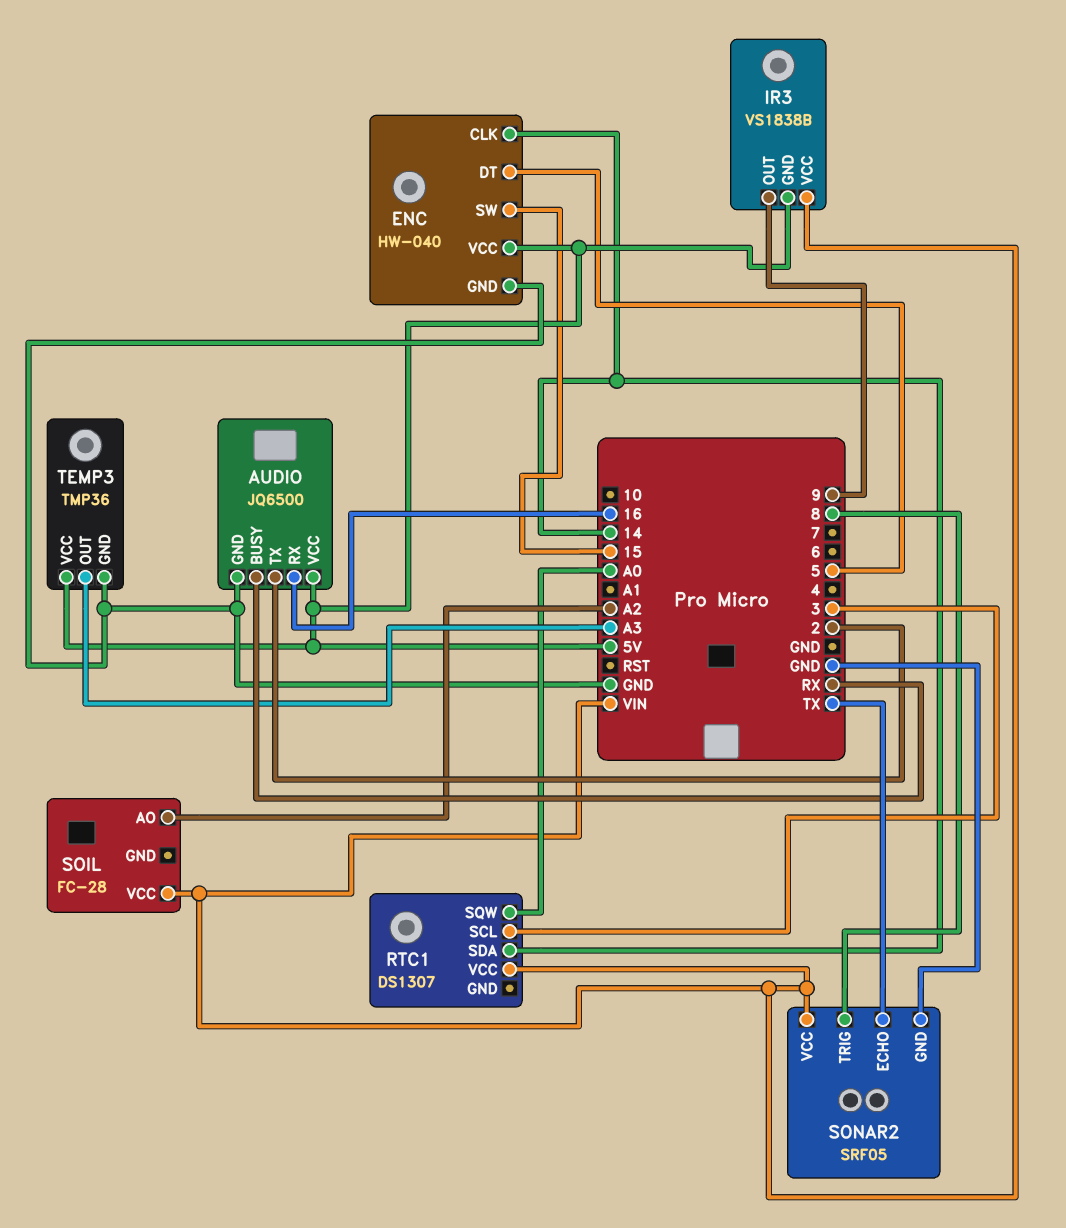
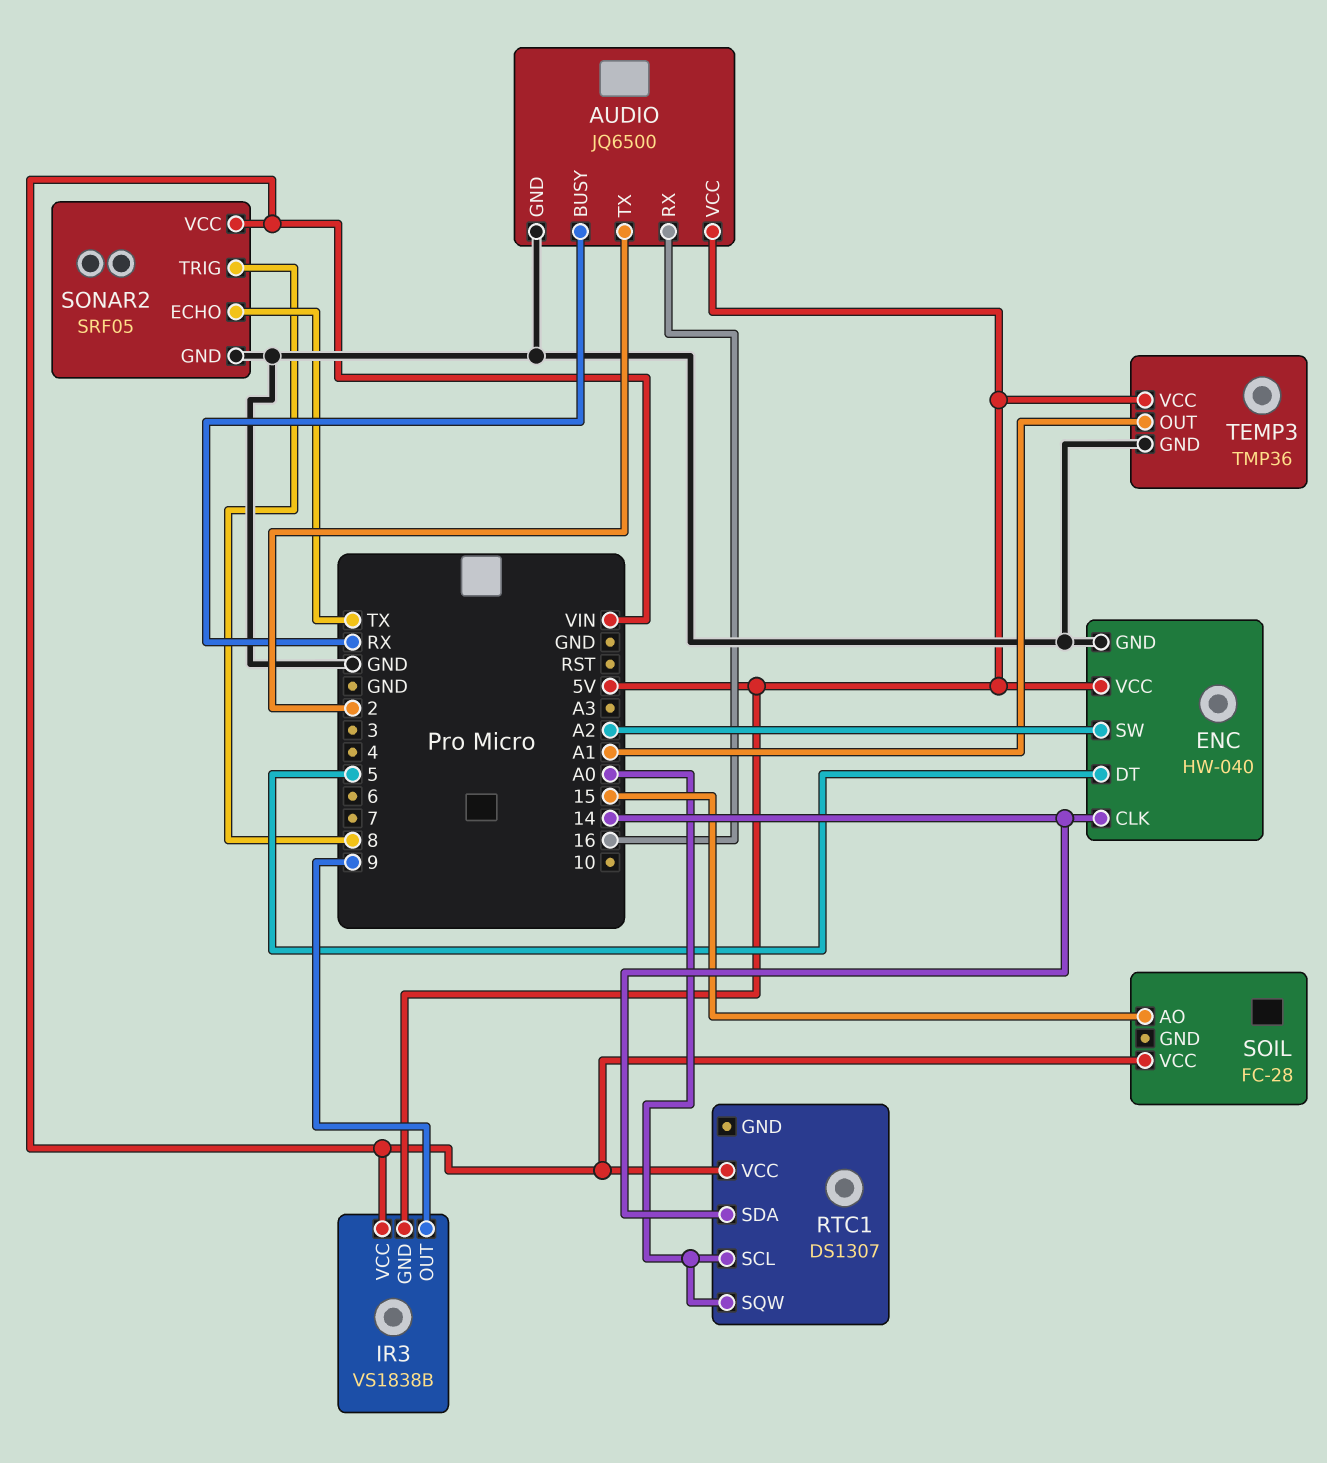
ENC pin SW: 15 -> A2
RTC1 pin SCL: 3 -> A0
SOIL pin AO: A2 -> 15
TEMP3 pin OUT: A3 -> A1

